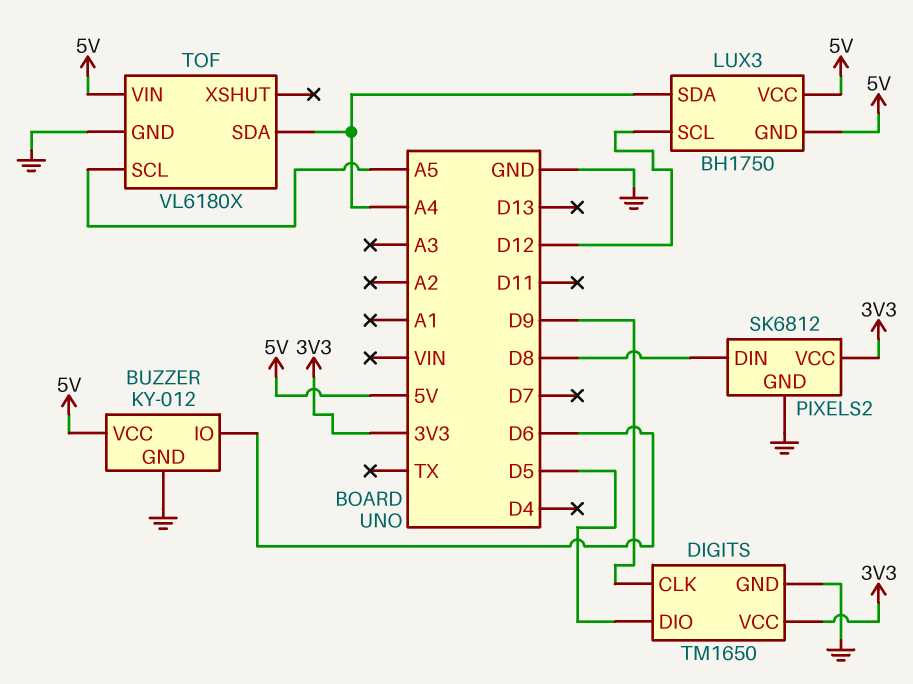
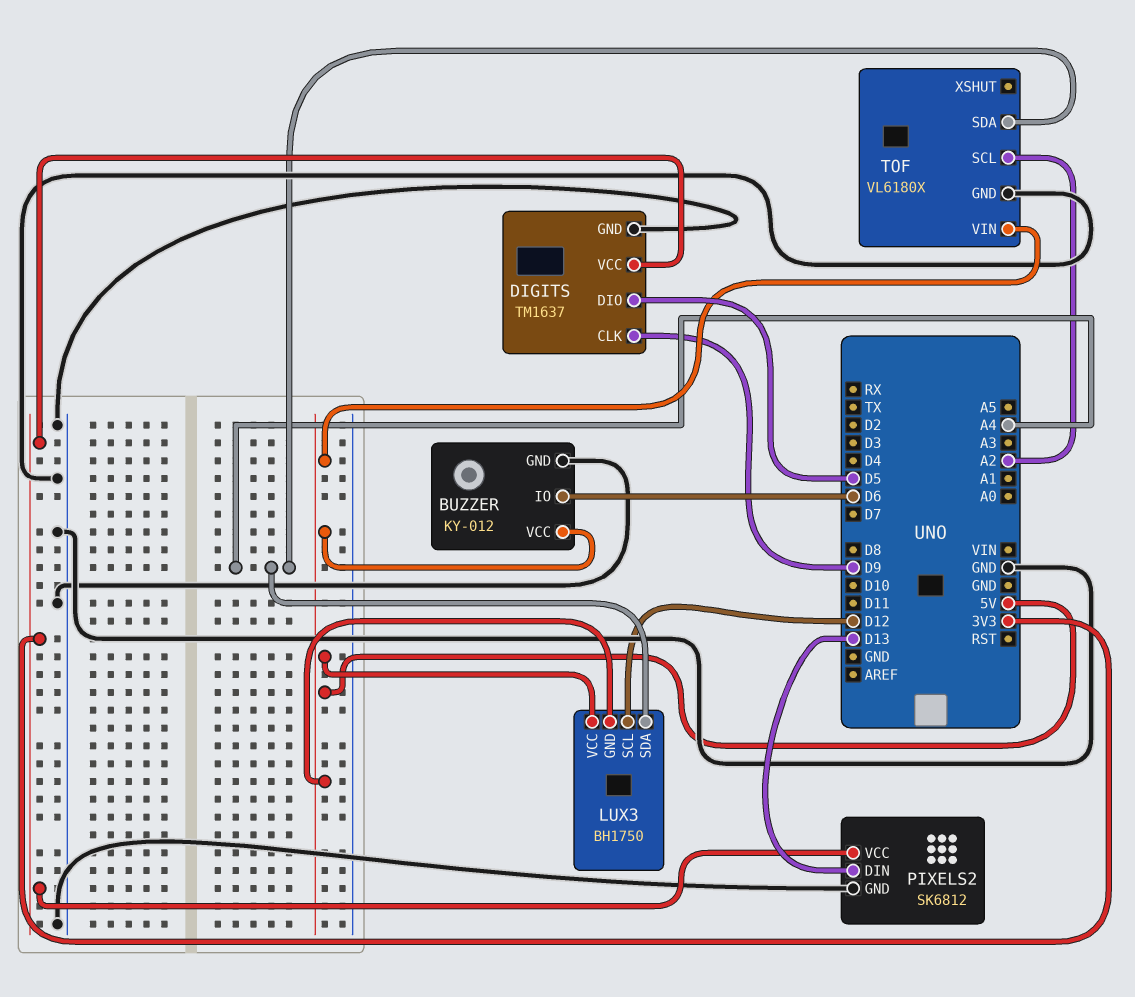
DIGITS: TM1650 -> TM1637
PIXELS2 pin DIN: D8 -> D13
TOF pin SCL: A5 -> A2

